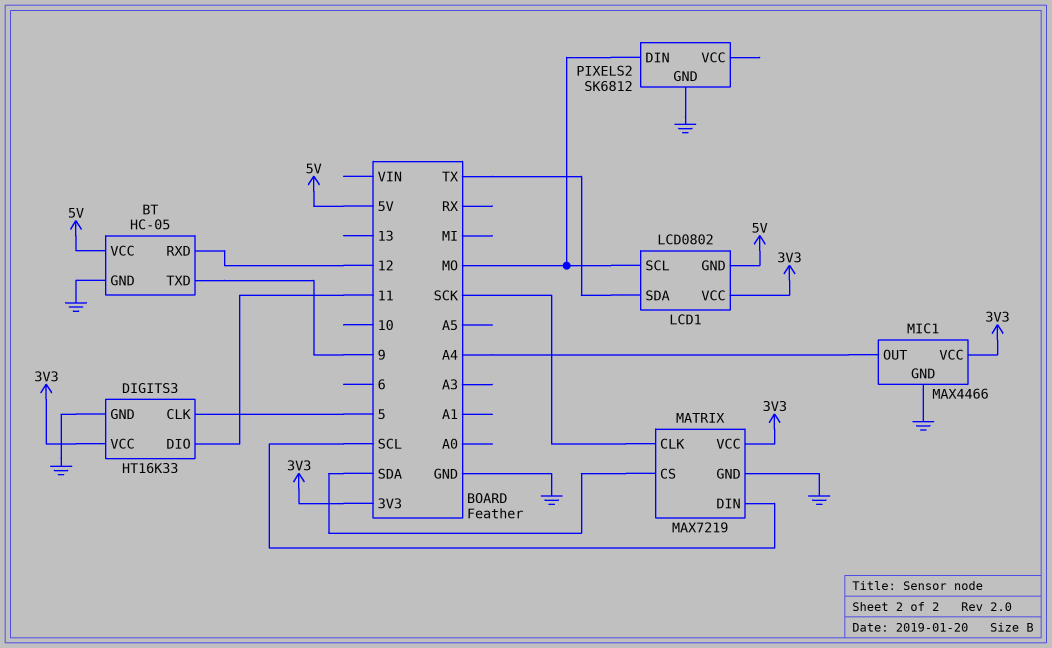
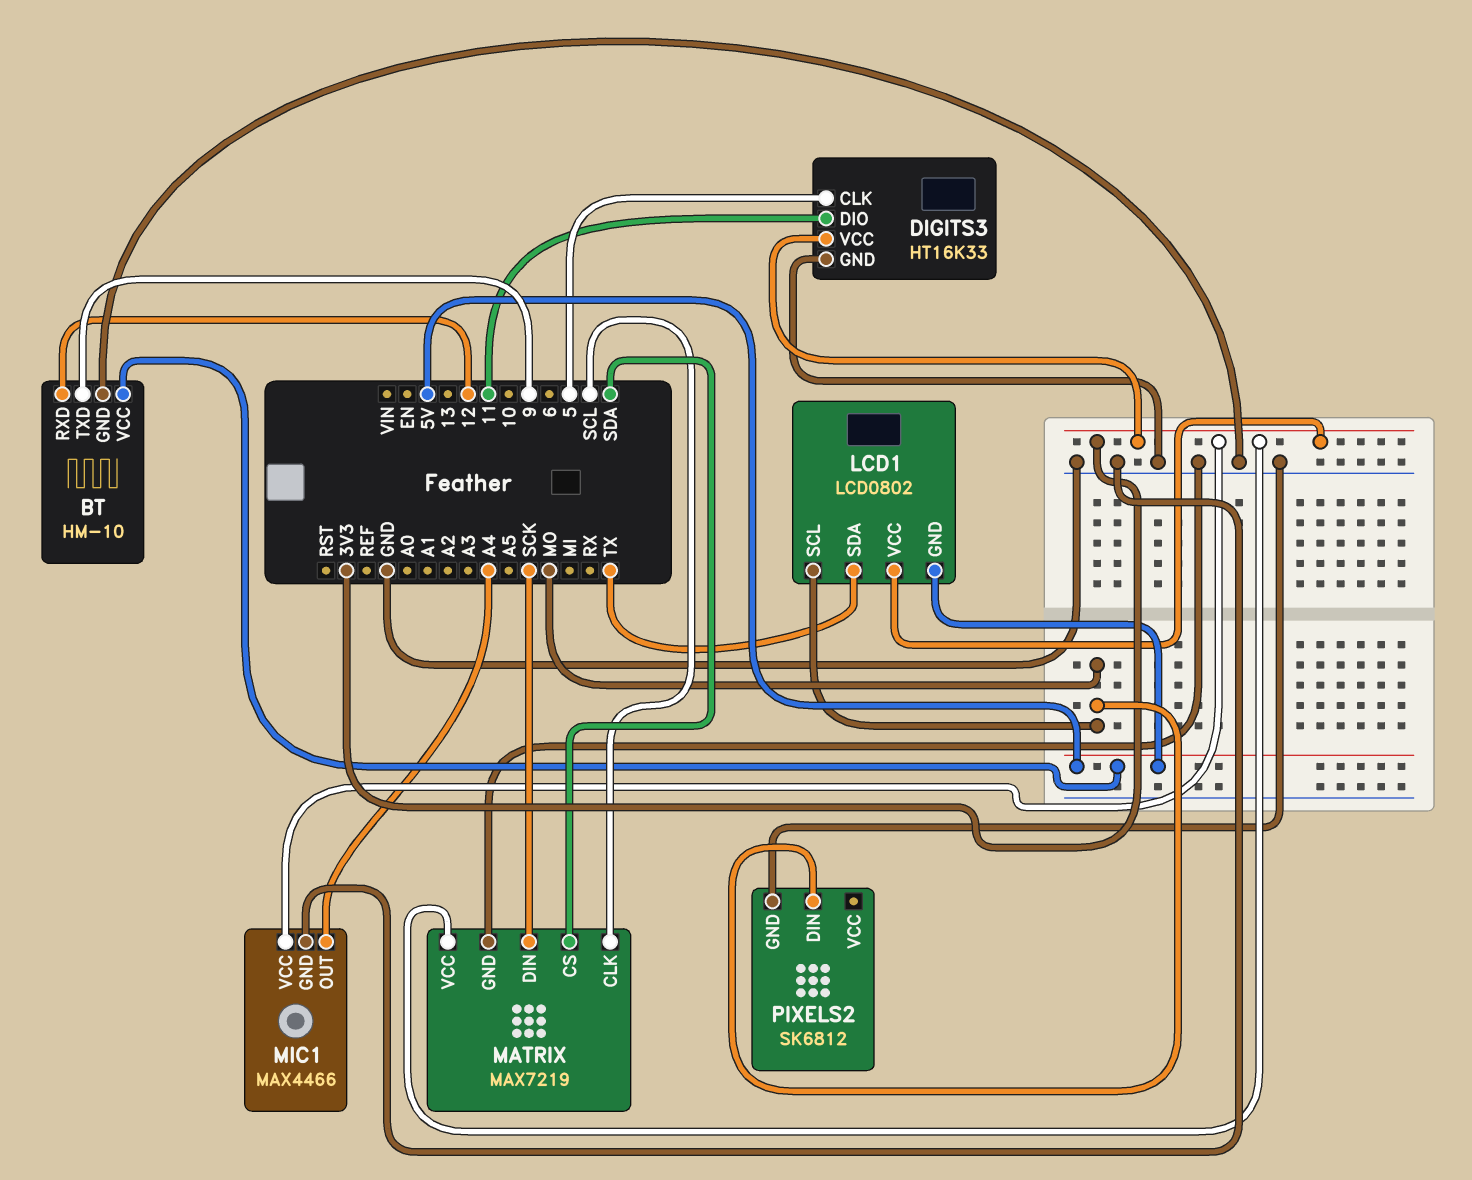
BT: HC-05 -> HM-10
MATRIX pin CLK: SCK -> SCL
MATRIX pin DIN: SCL -> SCK

